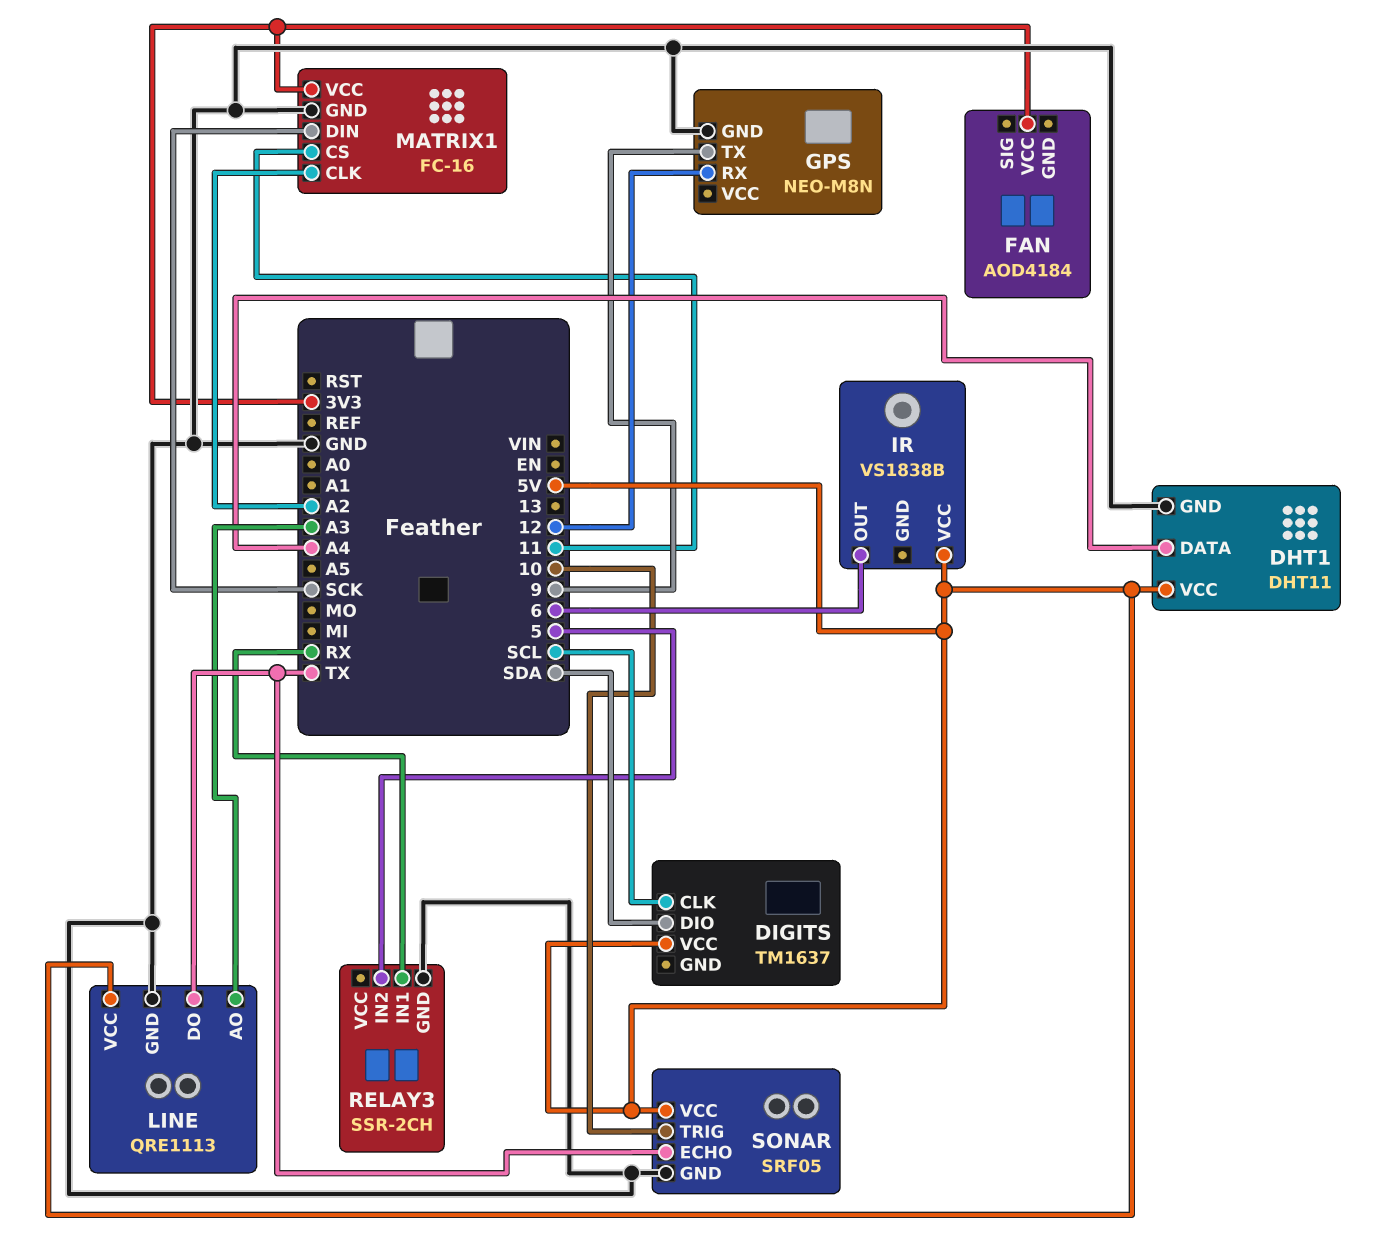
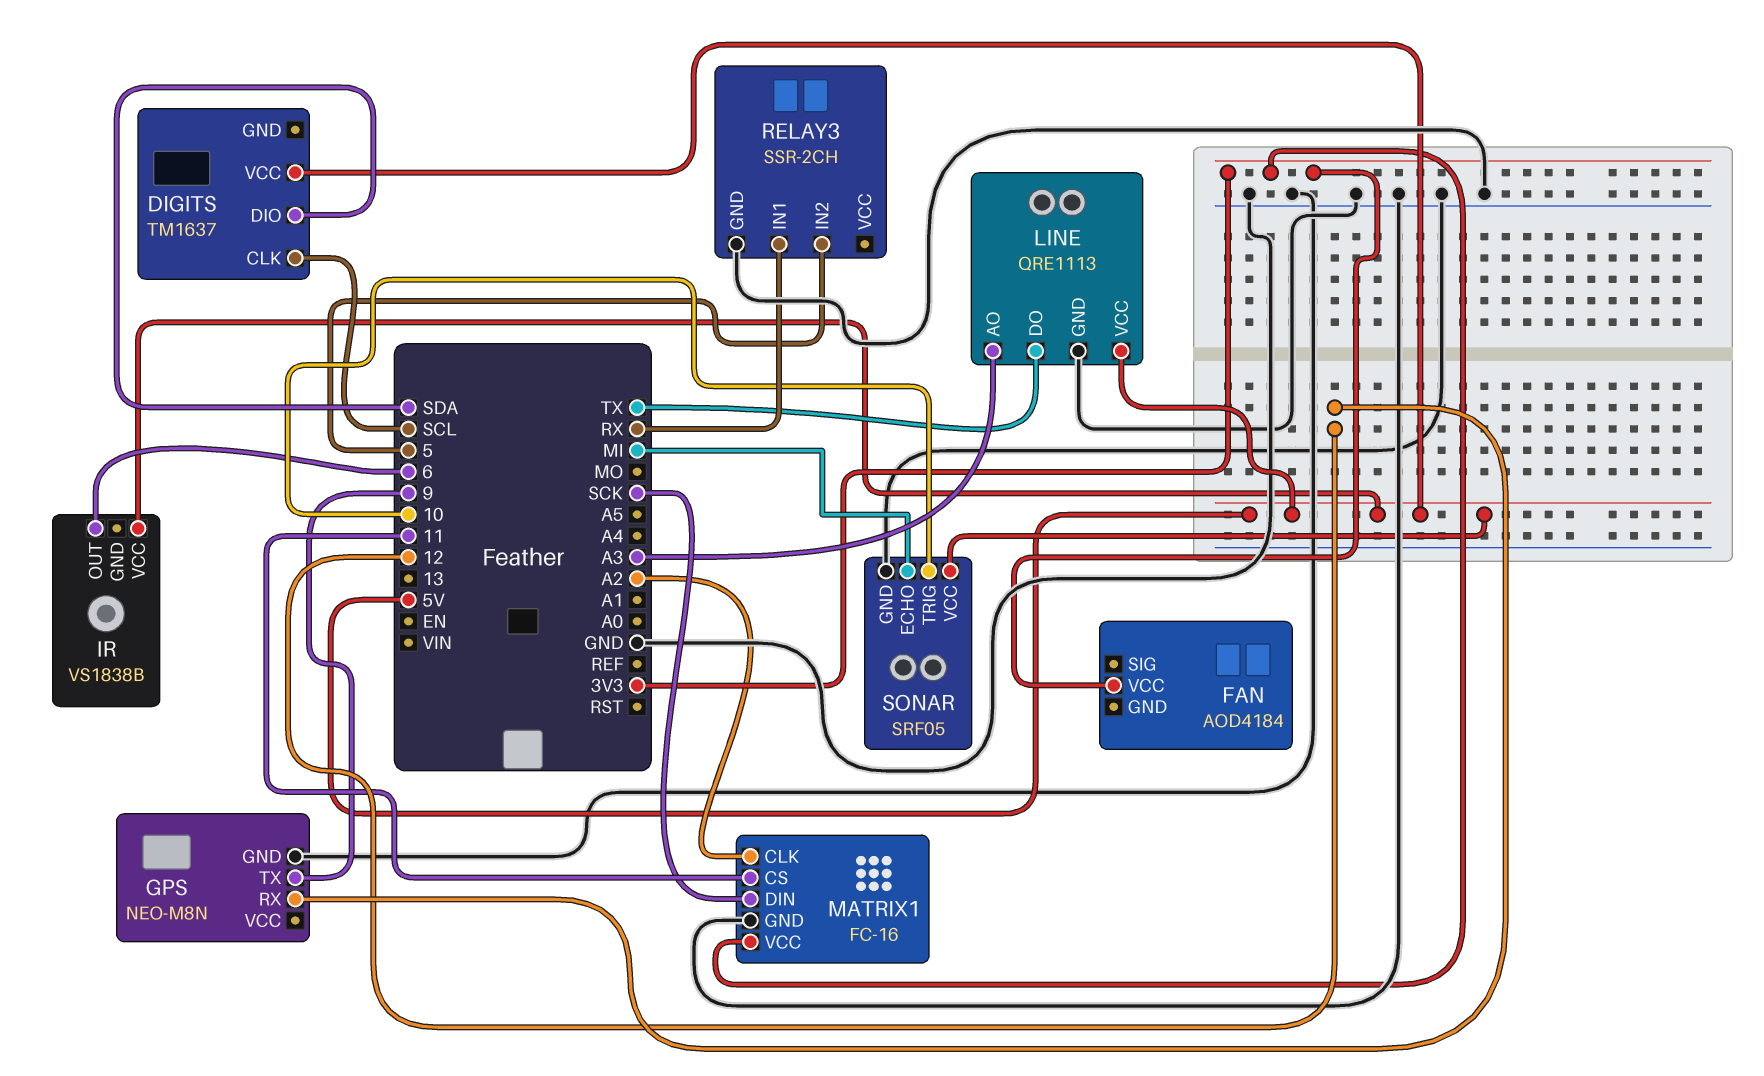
DHT1: DHT11 -> none
DHT1 pin DATA: A4 -> none
DHT1 pin GND: GND -> none
DHT1 pin VCC: 5V -> none
SONAR pin ECHO: TX -> MI

